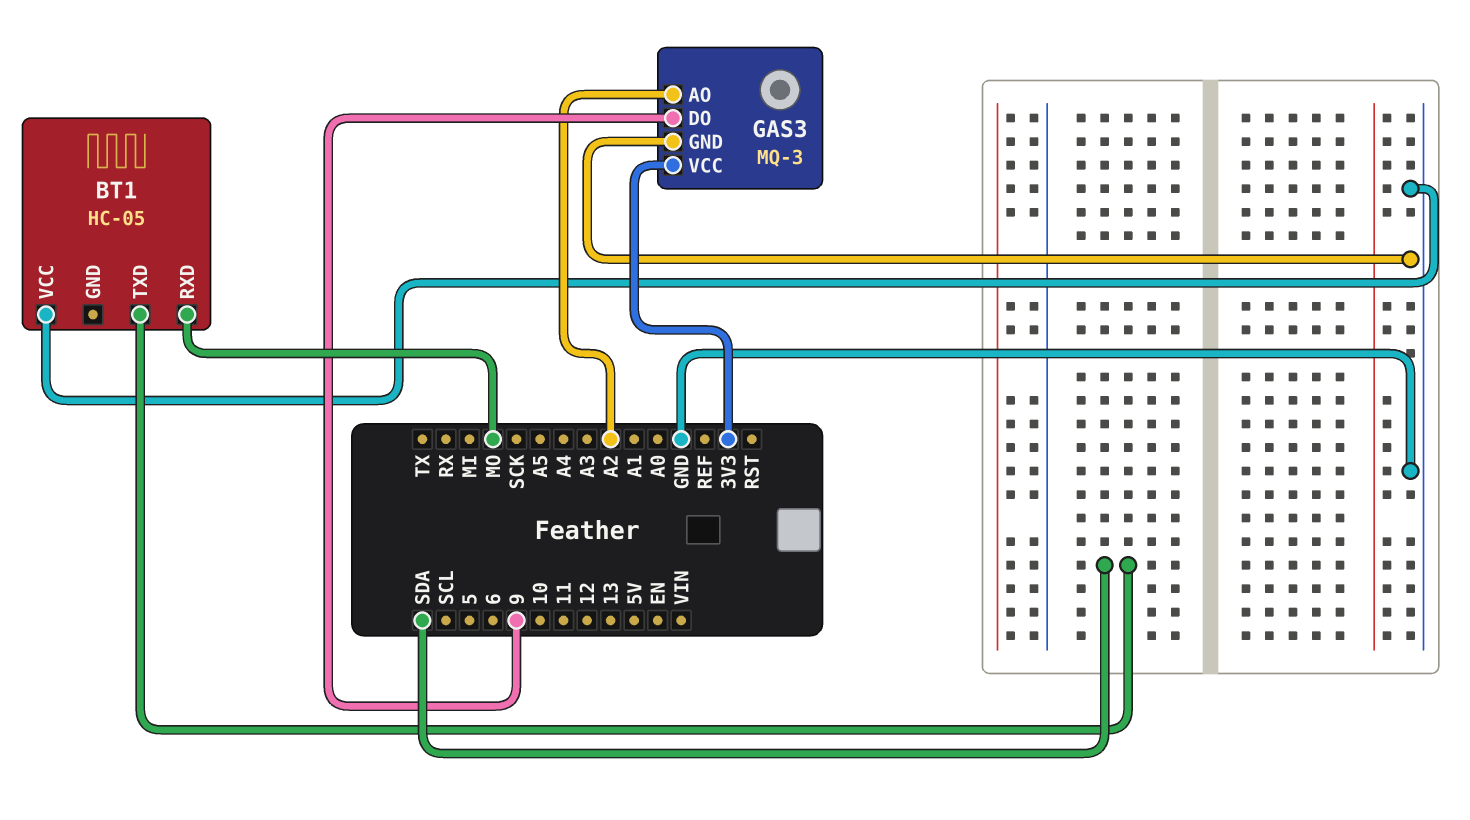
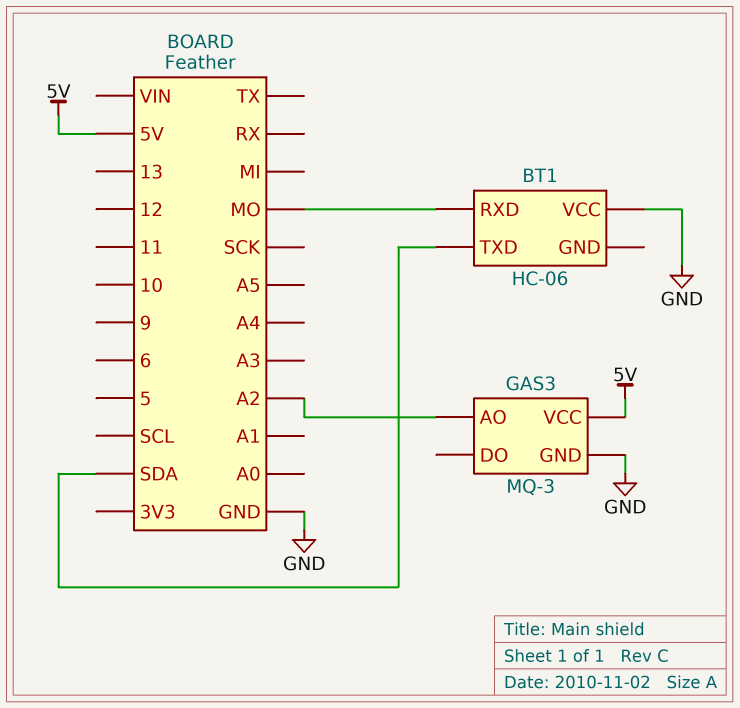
BT1: HC-05 -> HC-06
GAS3 pin DO: 9 -> none
GAS3 pin VCC: 3V3 -> 5V

